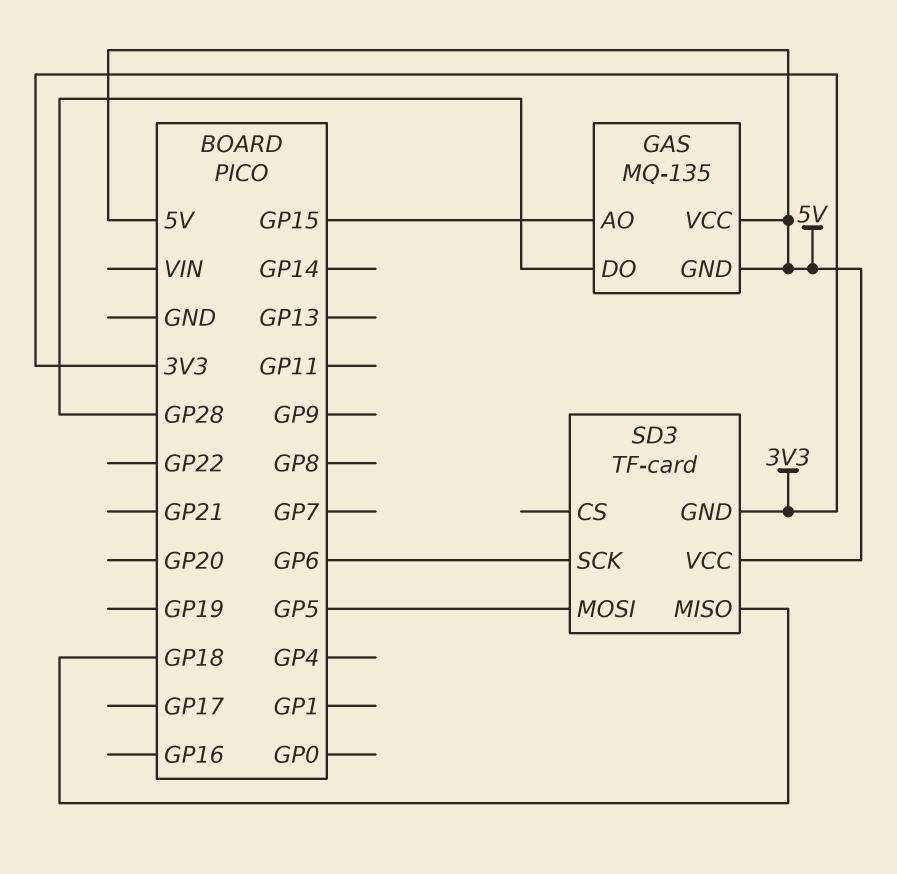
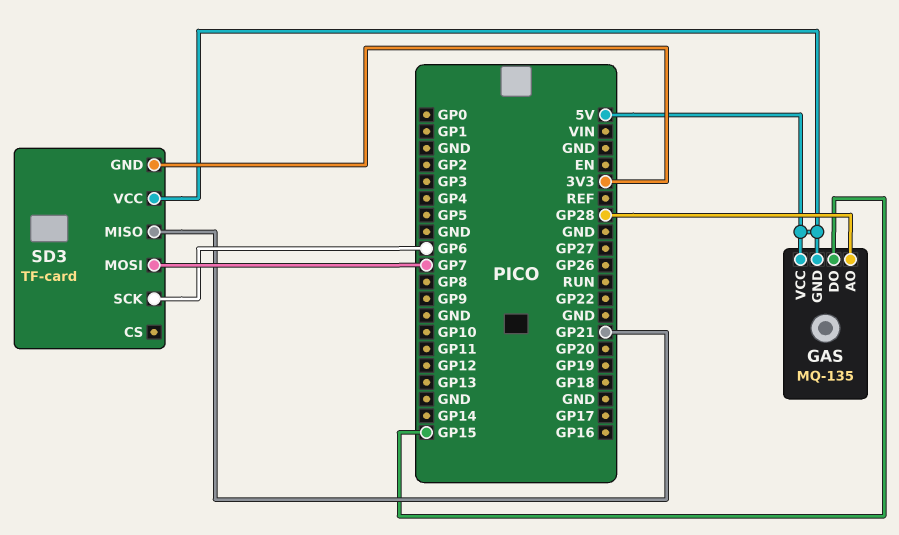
GAS pin AO: GP15 -> GP28
GAS pin DO: GP28 -> GP15
SD3 pin MISO: GP18 -> GP21
SD3 pin MOSI: GP5 -> GP7

